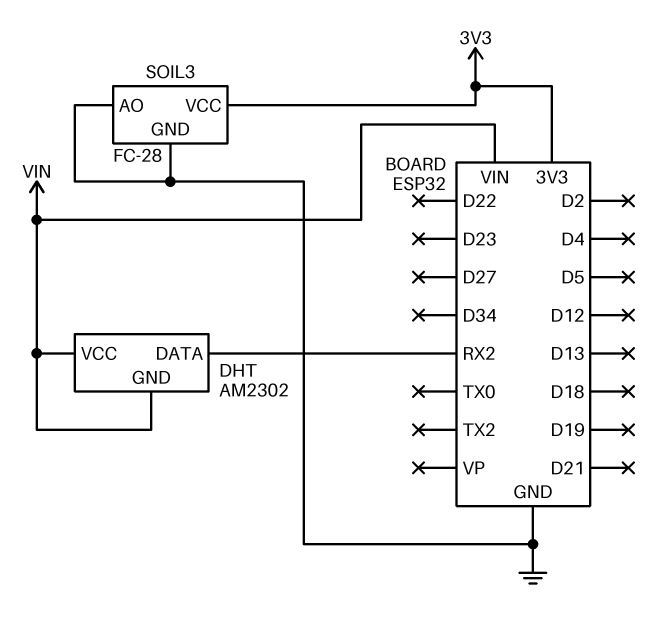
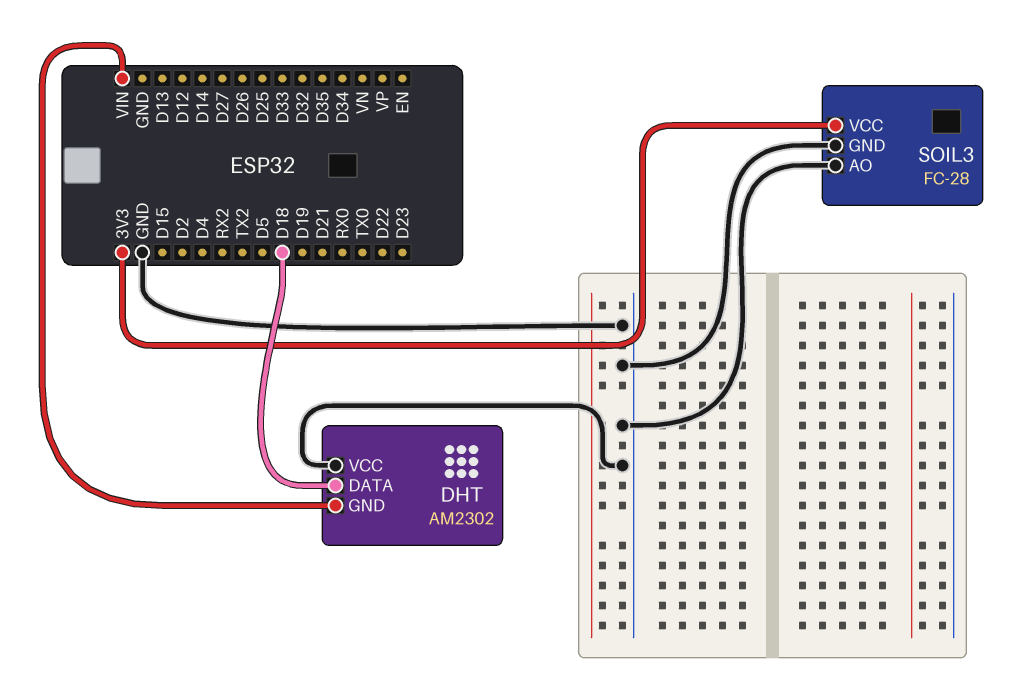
DHT pin DATA: RX2 -> D18
DHT pin VCC: VIN -> GND

